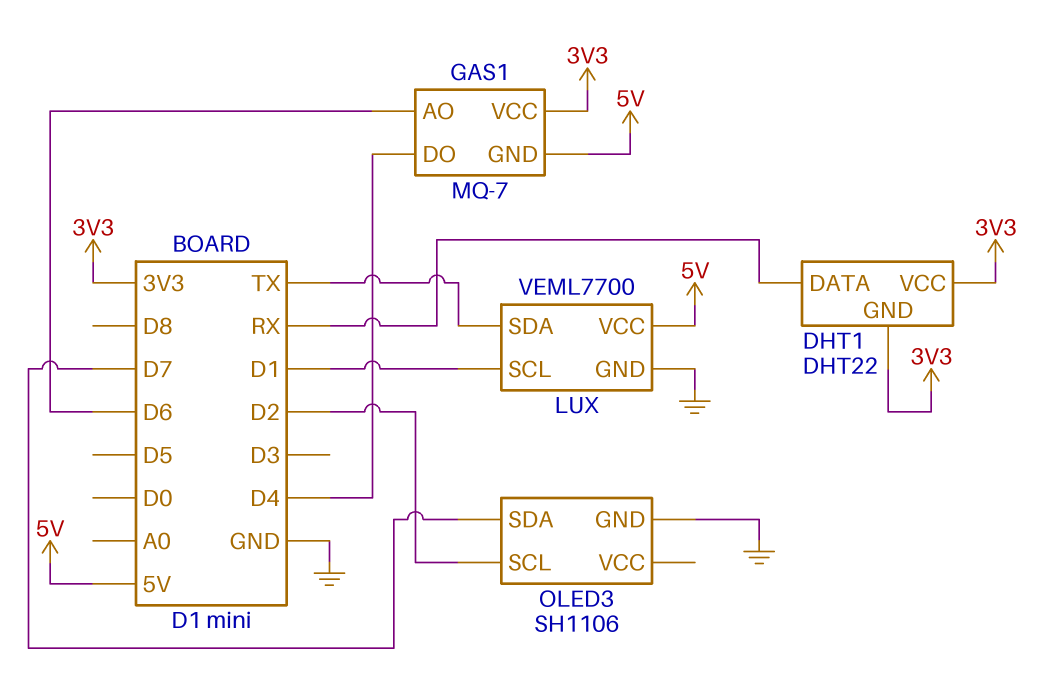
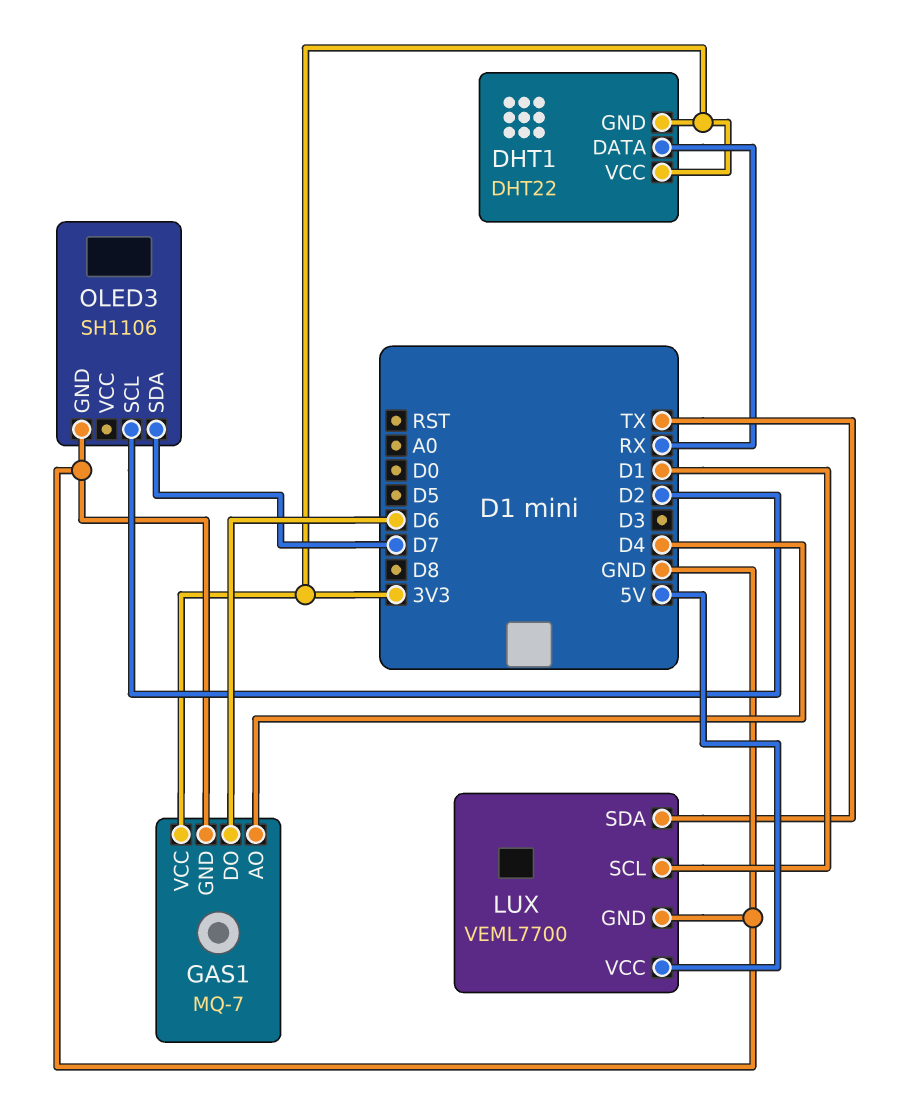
GAS1 pin AO: D6 -> D4
GAS1 pin DO: D4 -> D6
GAS1 pin GND: 5V -> GND

